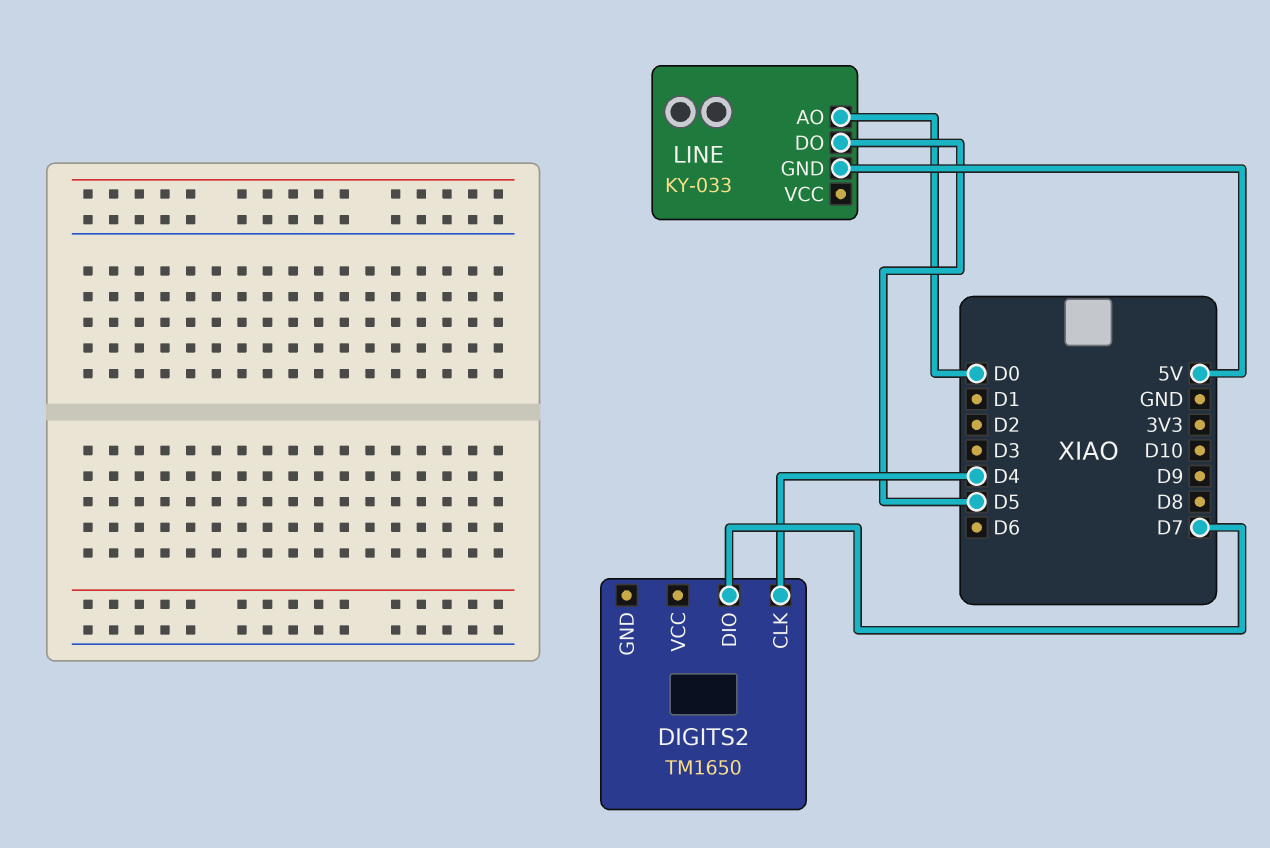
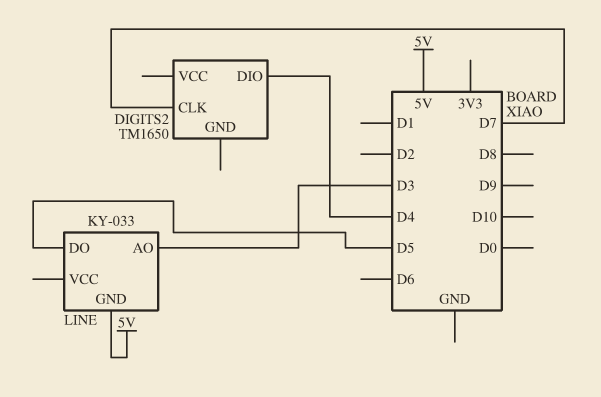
DIGITS2 pin CLK: D4 -> D7
DIGITS2 pin DIO: D7 -> D4
LINE pin AO: D0 -> D3

